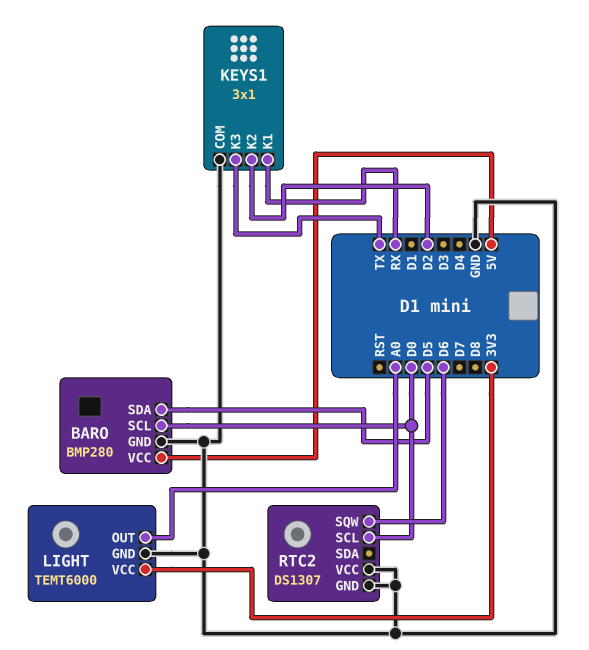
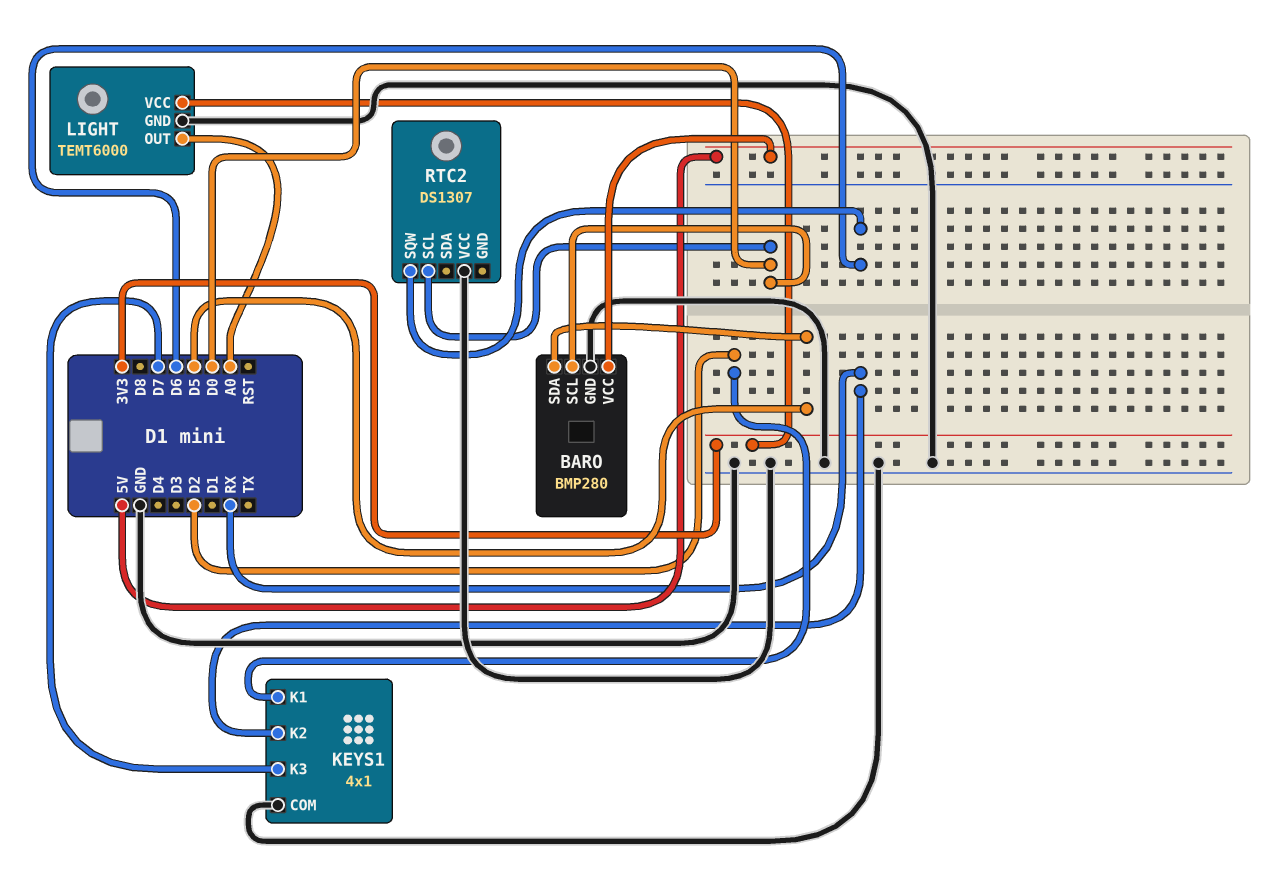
KEYS1: 3x1 -> 4x1
KEYS1 pin K1: RX -> D2
KEYS1 pin K2: D2 -> RX
KEYS1 pin K3: TX -> D7
RTC2 pin GND: GND -> none

